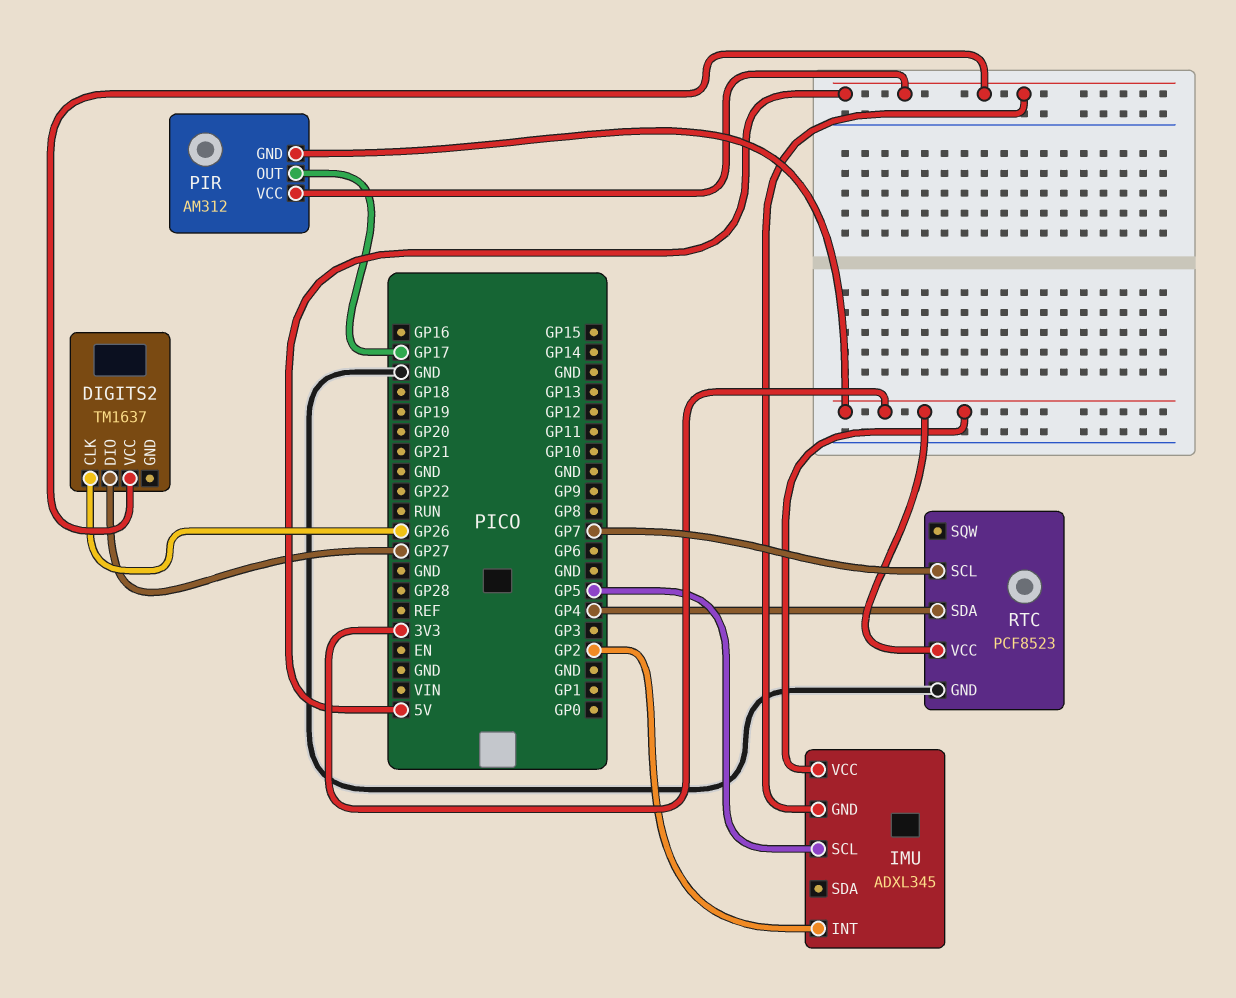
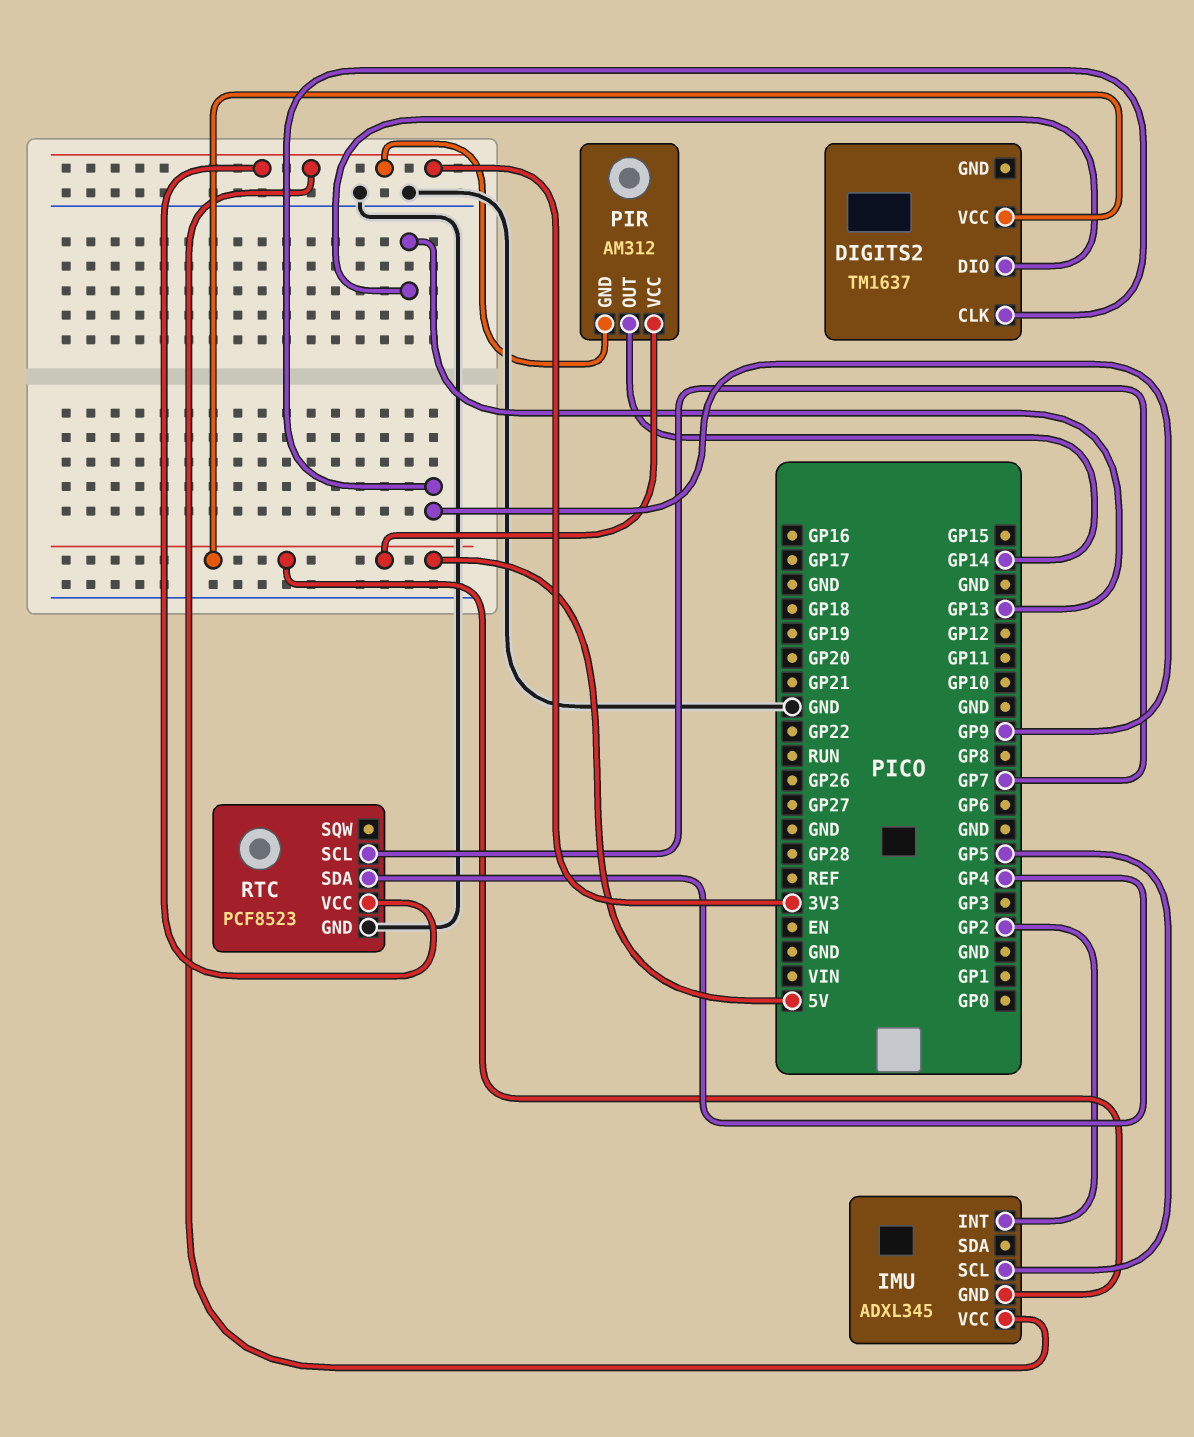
DIGITS2 pin CLK: GP26 -> GP9
DIGITS2 pin DIO: GP27 -> GP13
PIR pin OUT: GP17 -> GP14

